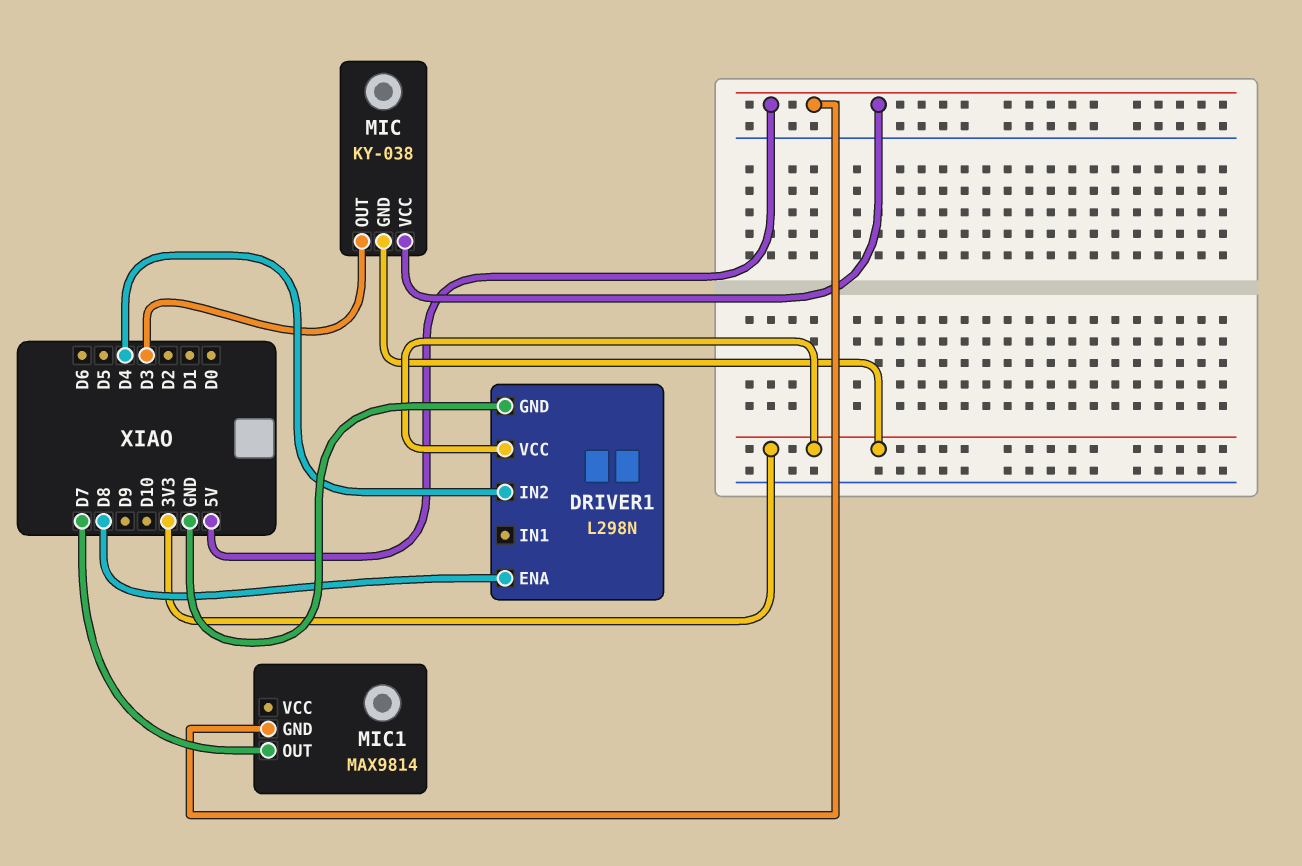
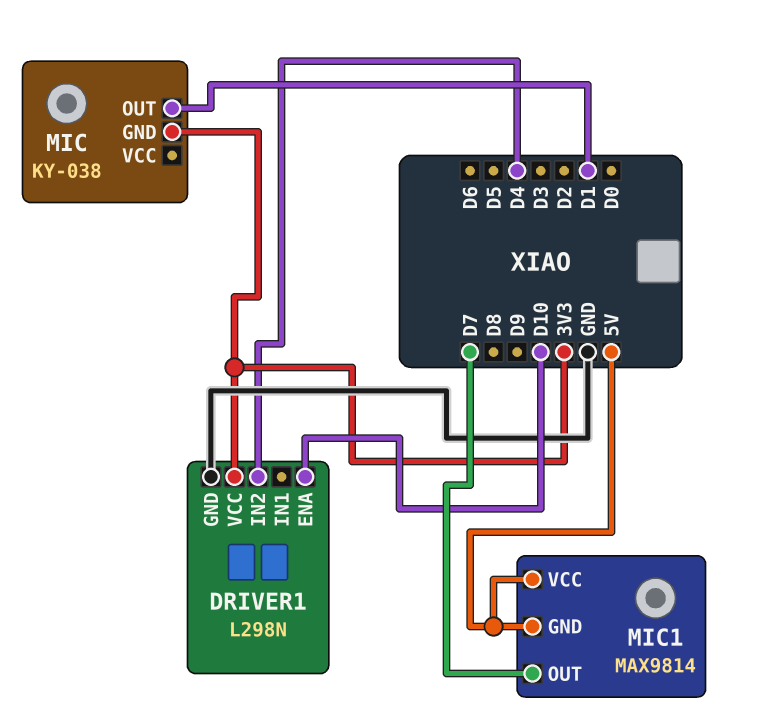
DRIVER1 pin ENA: D8 -> D10
MIC pin OUT: D3 -> D1
MIC pin VCC: 5V -> none
MIC1 pin VCC: none -> 5V

